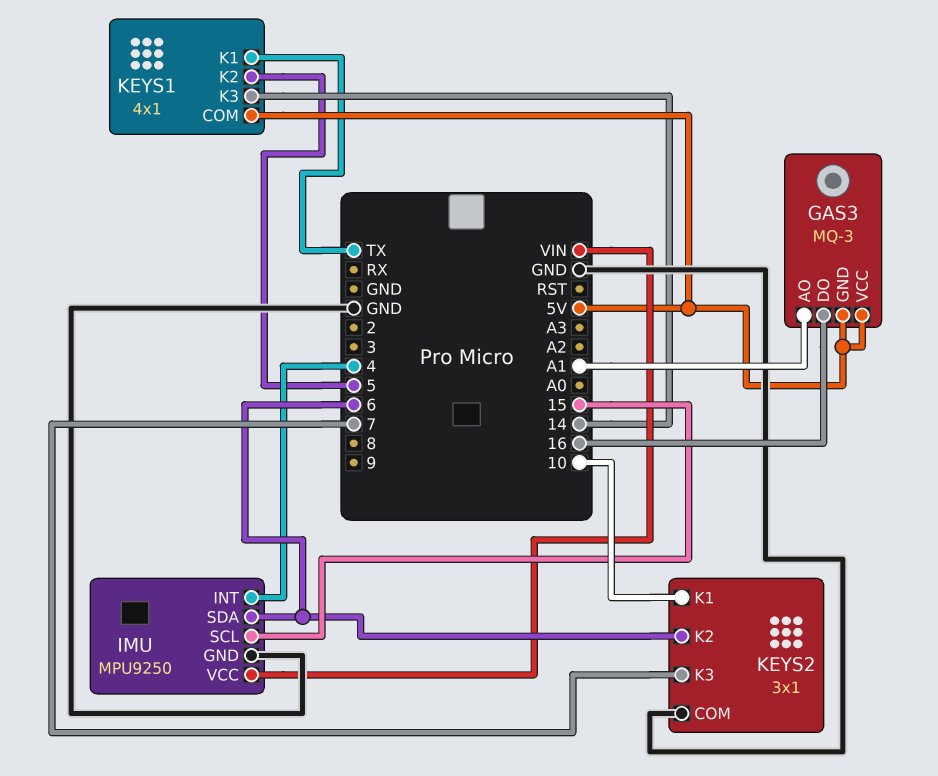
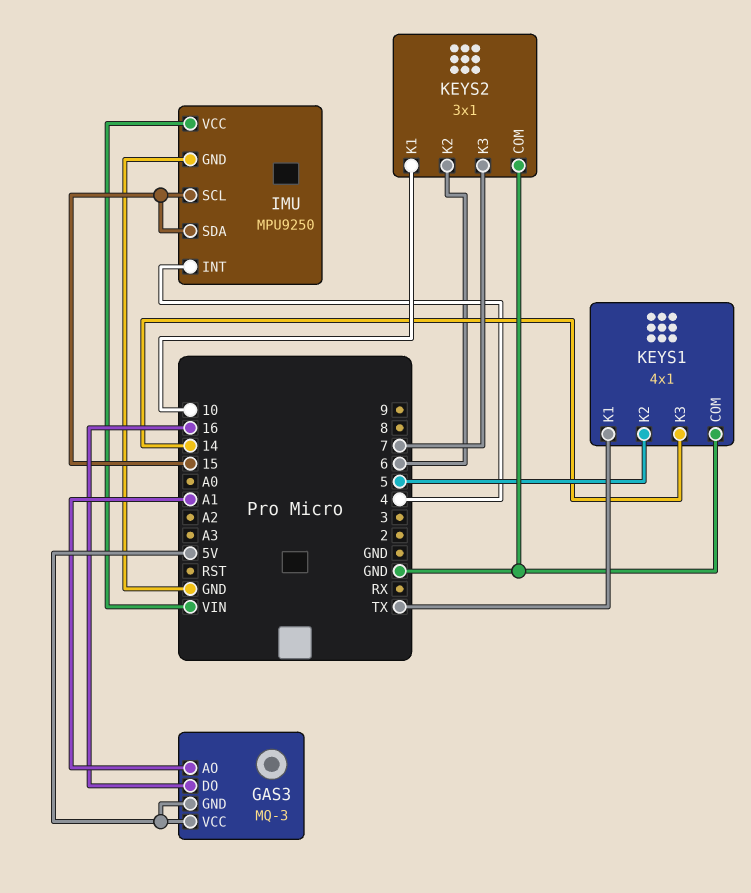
IMU pin SDA: 6 -> 15
KEYS1 pin COM: 5V -> GND

